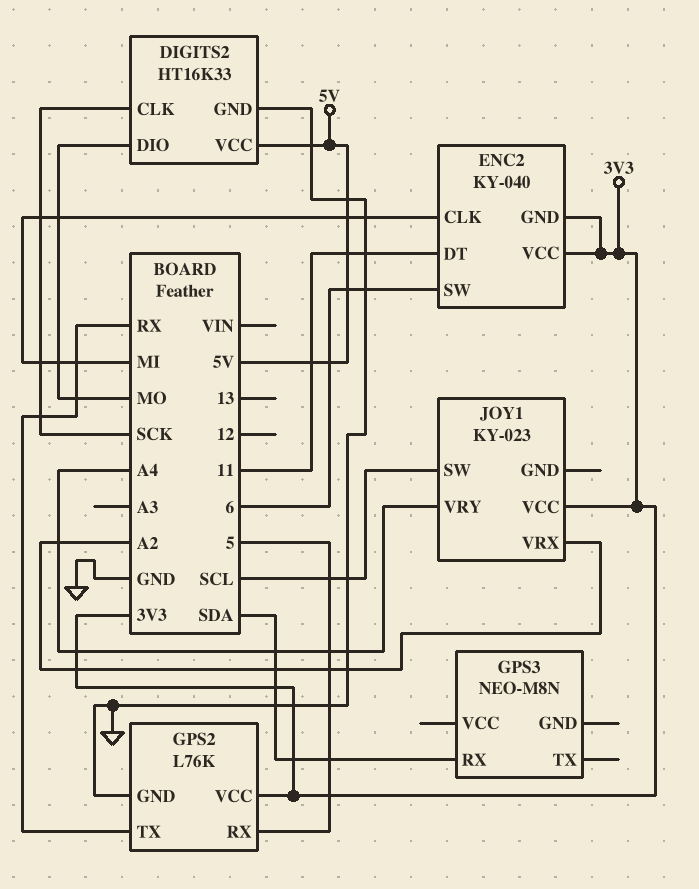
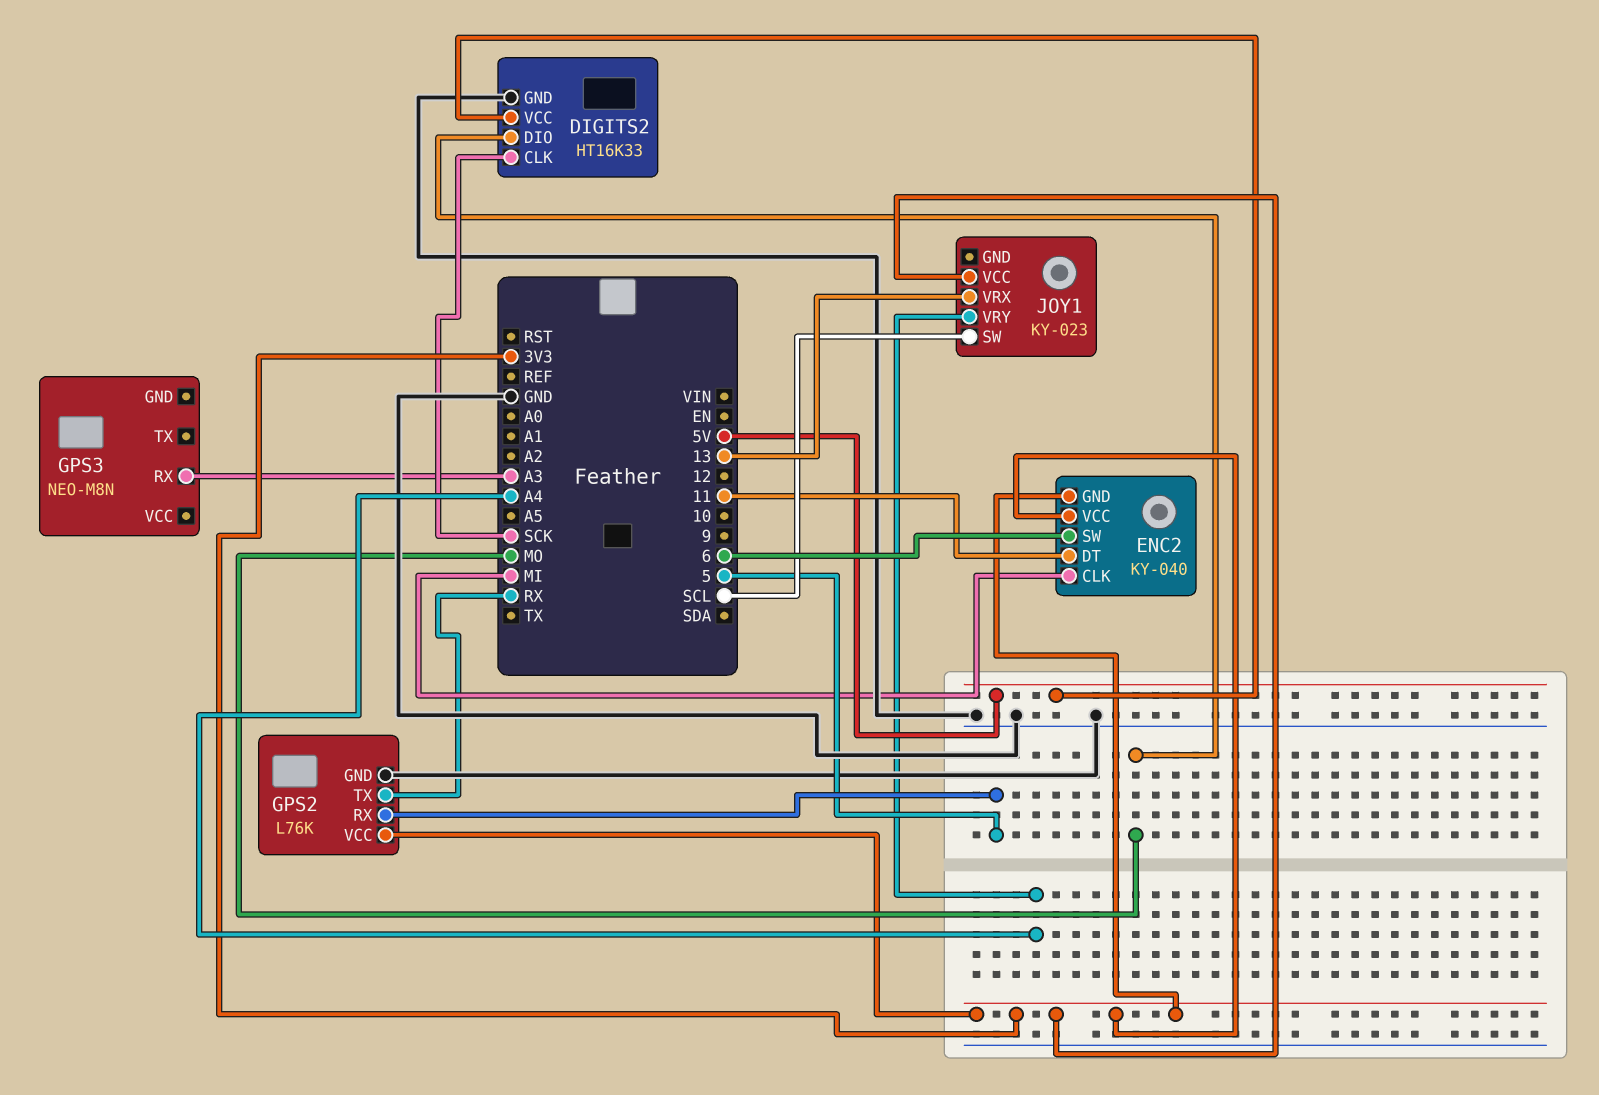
GPS3 pin RX: SDA -> A3
JOY1 pin VRX: A2 -> 13

